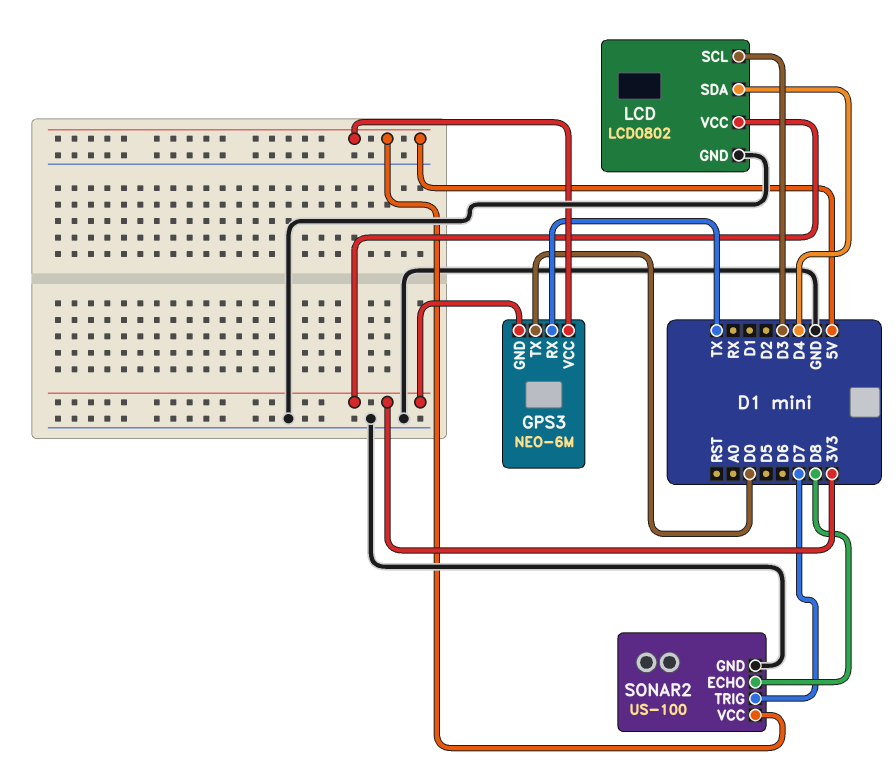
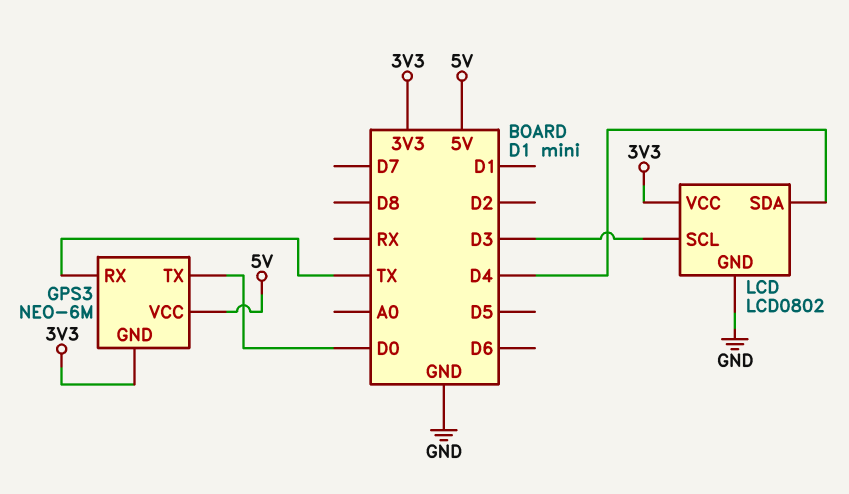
SONAR2: US-100 -> none
SONAR2 pin ECHO: D8 -> none
SONAR2 pin GND: GND -> none
SONAR2 pin TRIG: D7 -> none
SONAR2 pin VCC: 5V -> none

